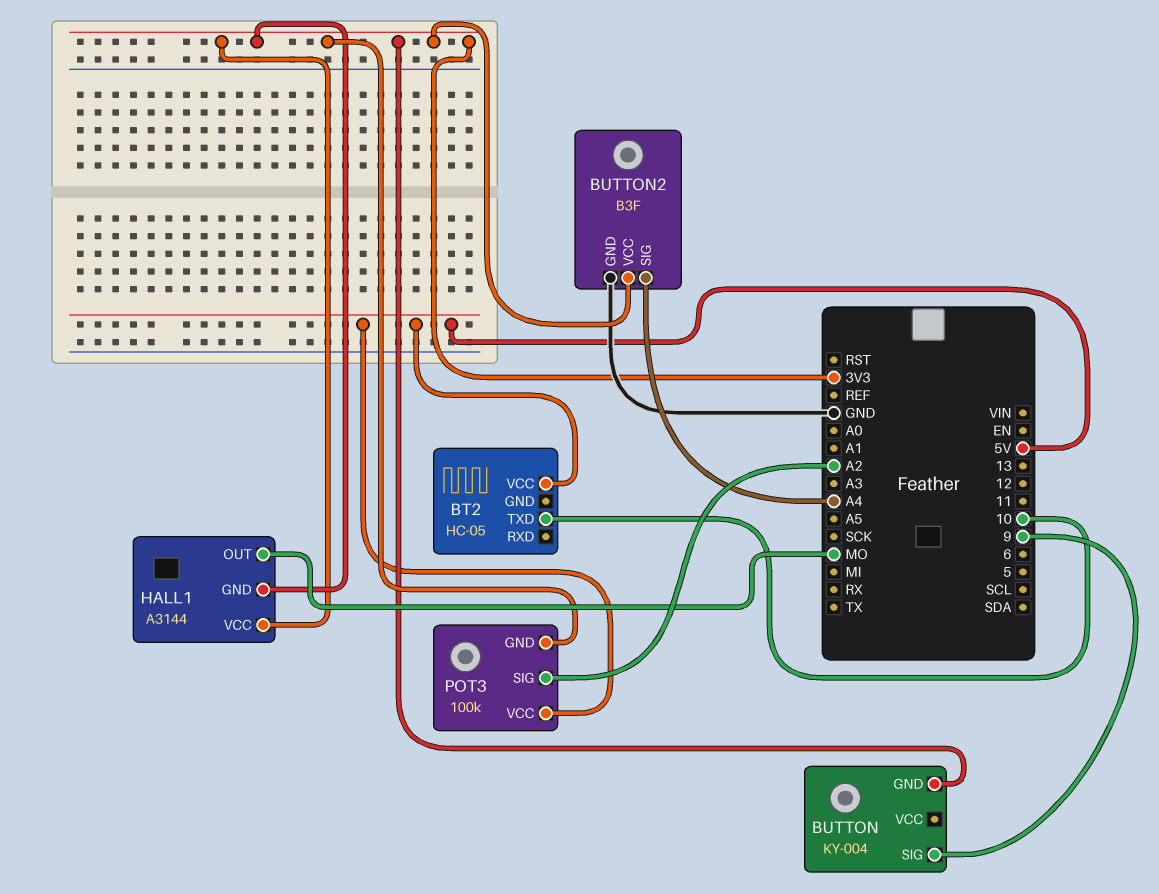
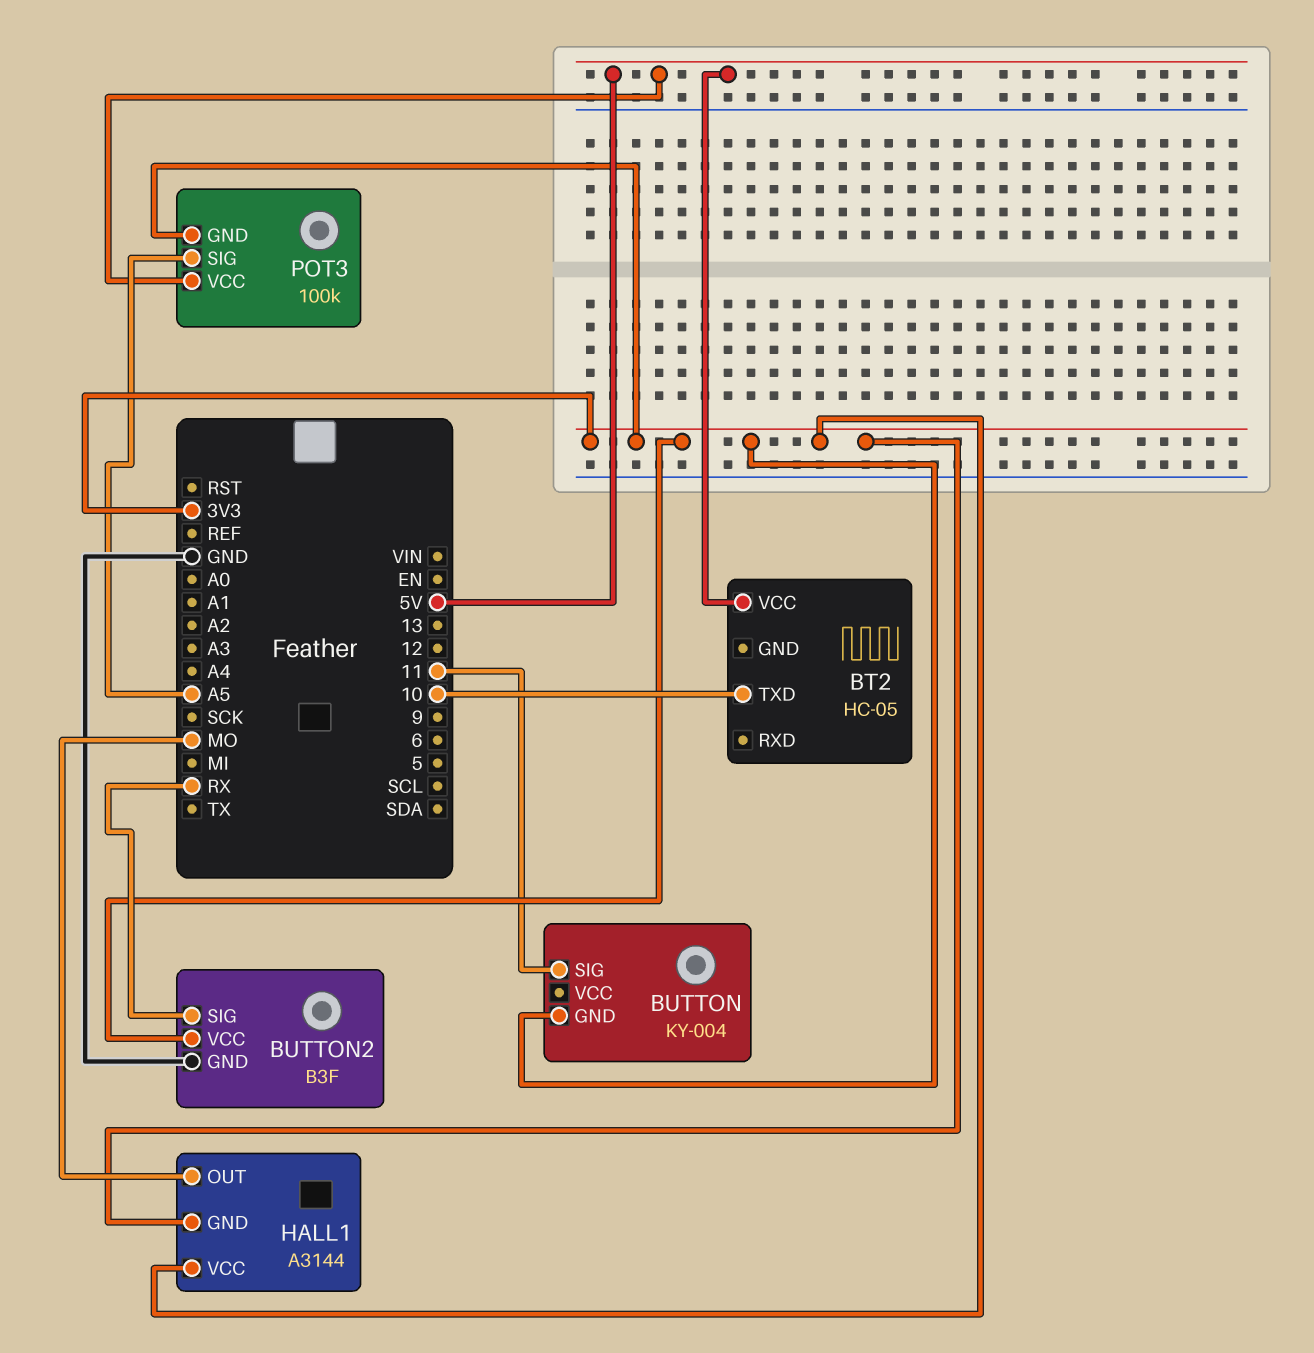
BUTTON pin SIG: 9 -> 11
BUTTON2 pin SIG: A4 -> RX
POT3 pin SIG: A2 -> A5

